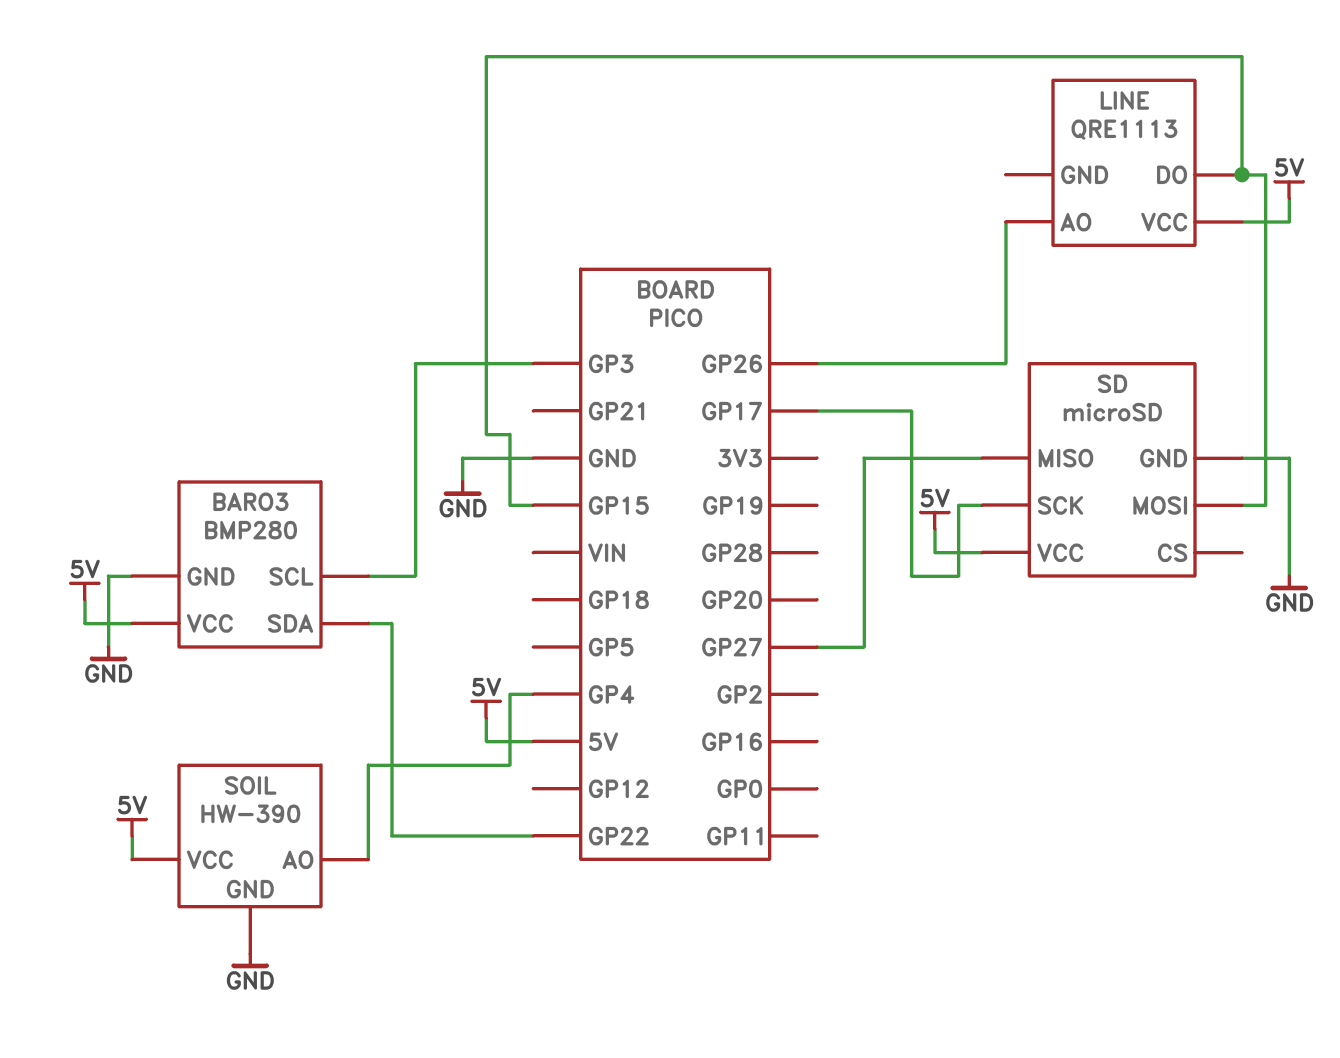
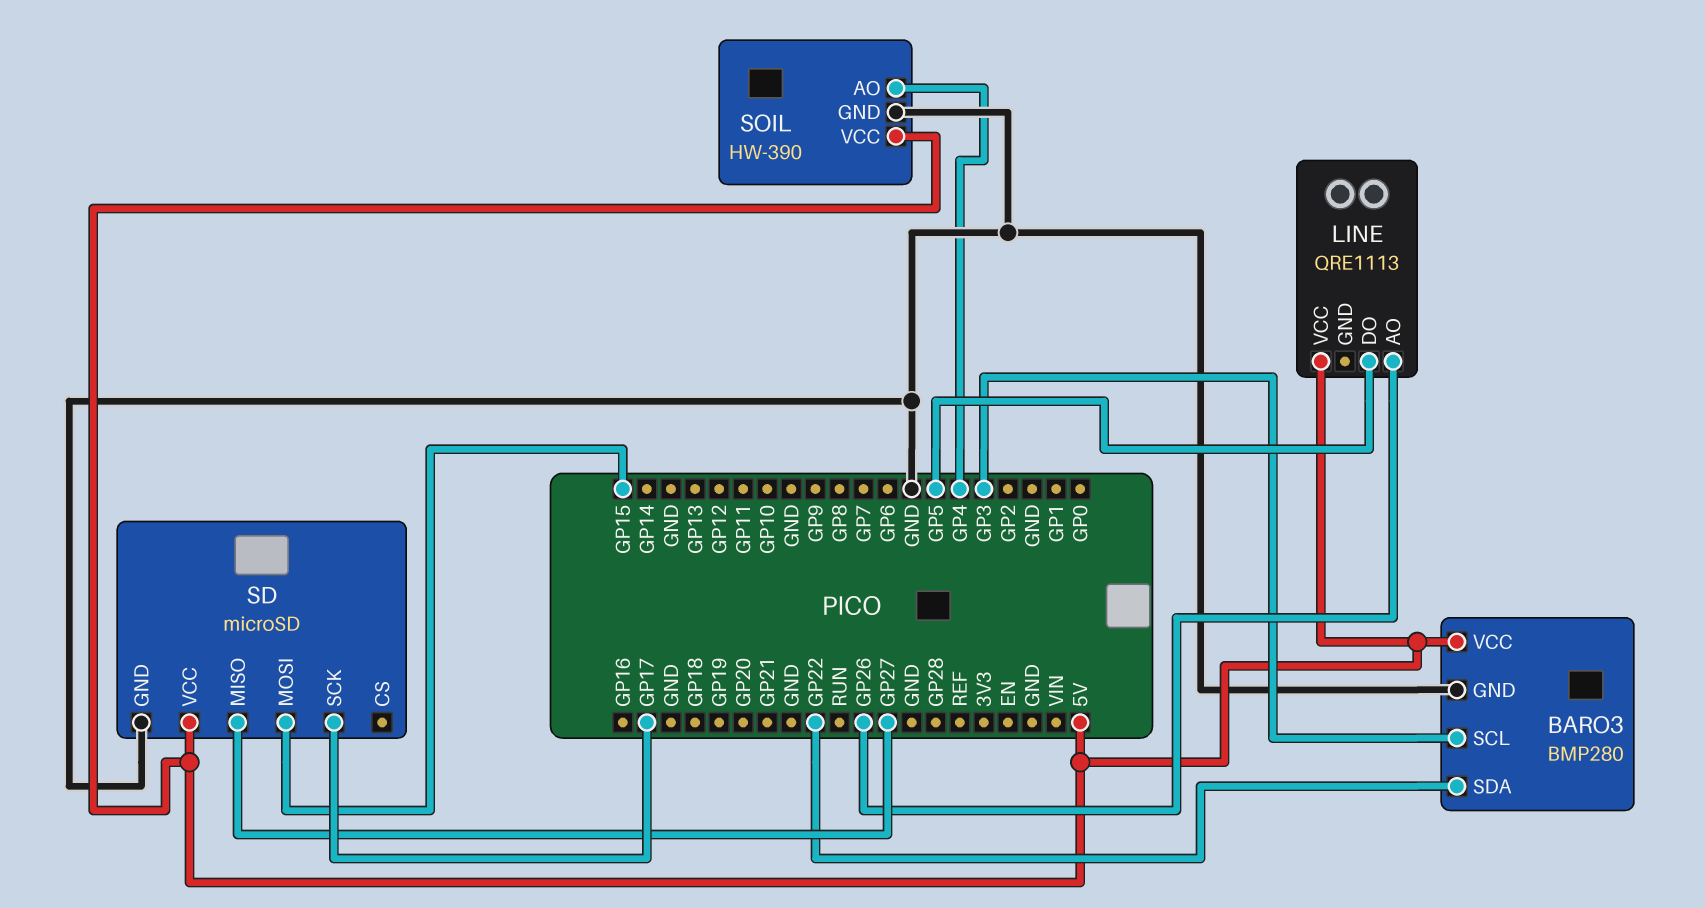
LINE pin DO: GP15 -> GP5

